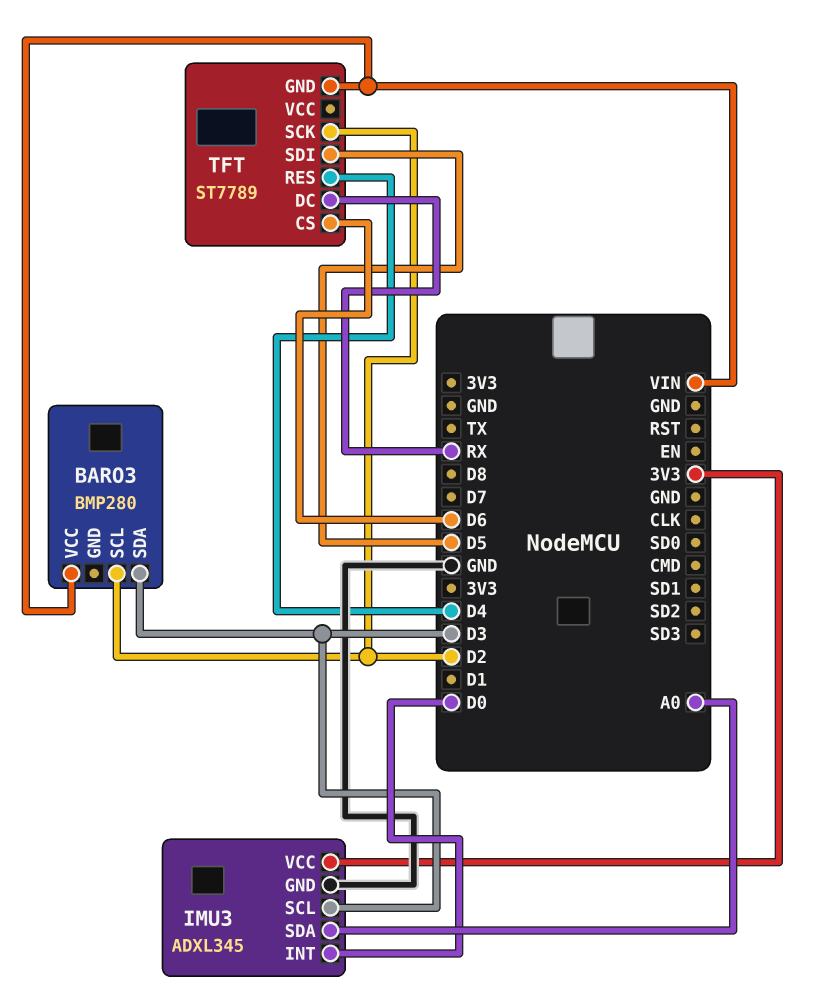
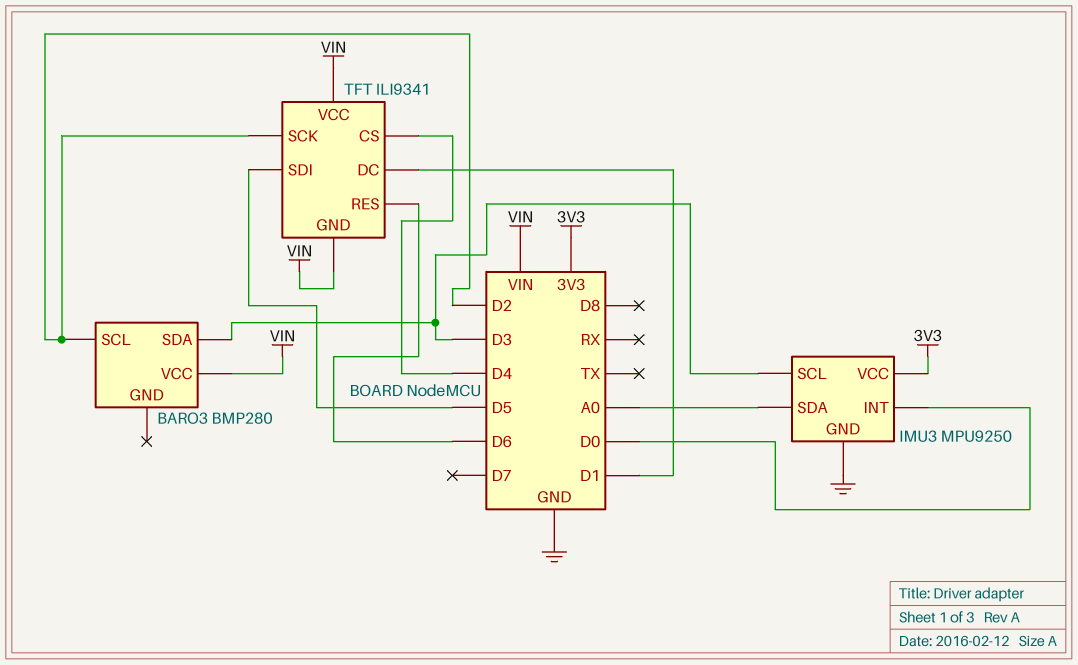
IMU3: ADXL345 -> MPU9250
TFT: ST7789 -> ILI9341
TFT pin CS: D6 -> D4
TFT pin DC: RX -> D1
TFT pin RES: D4 -> D6
TFT pin VCC: none -> VIN

